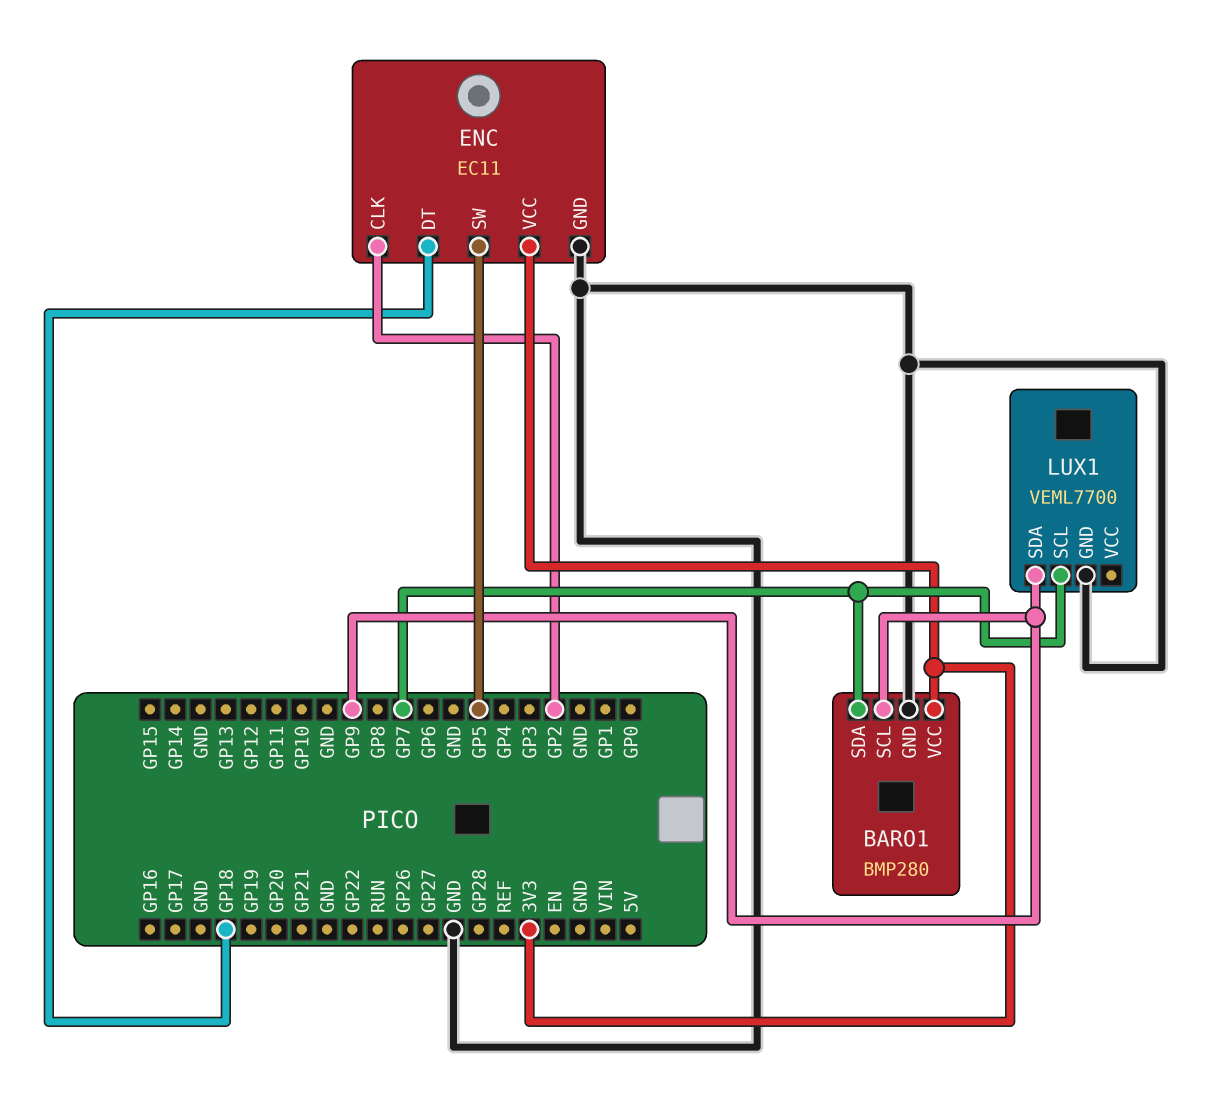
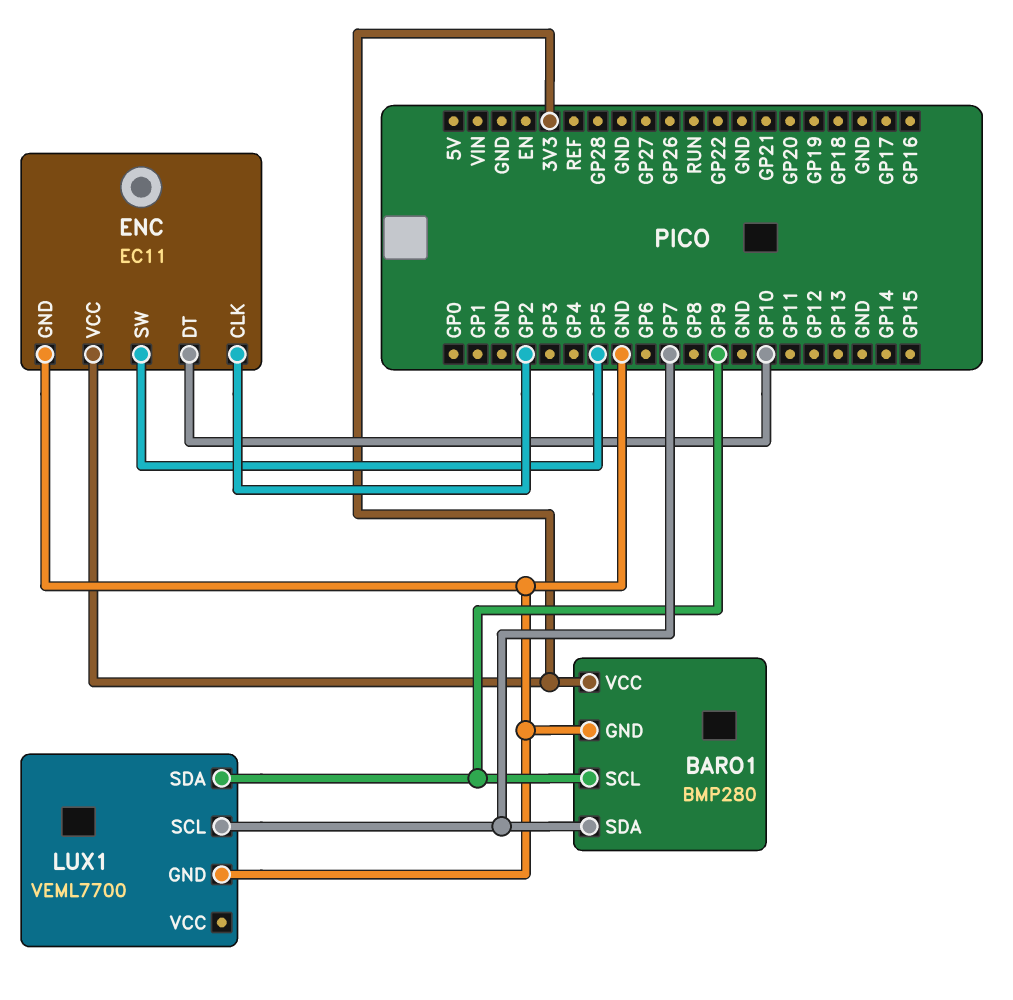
ENC pin DT: GP18 -> GP10

